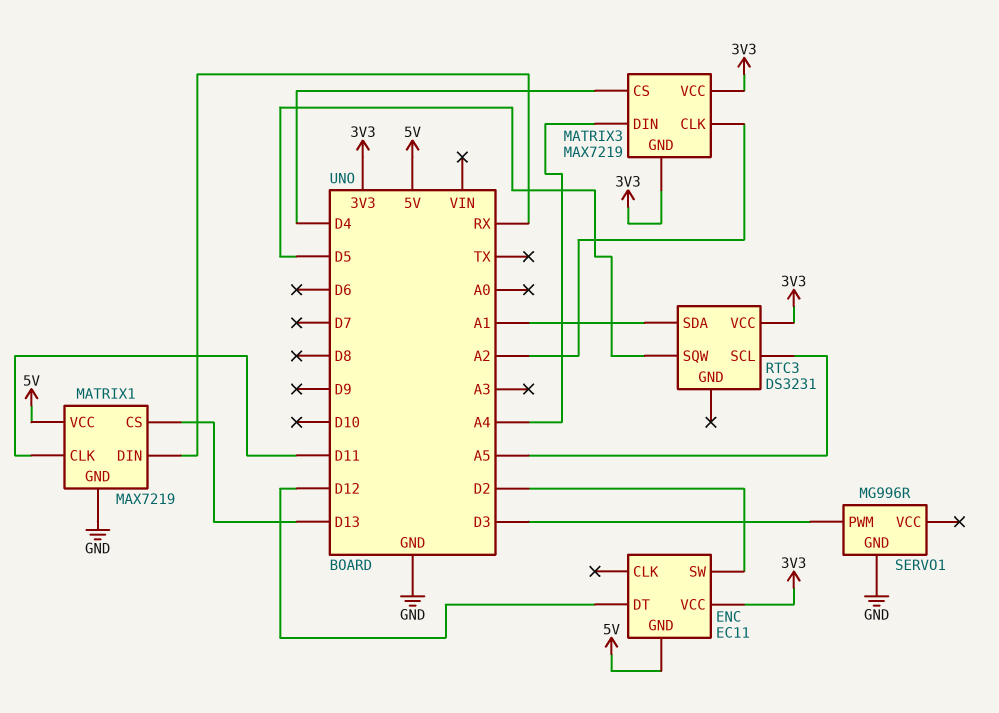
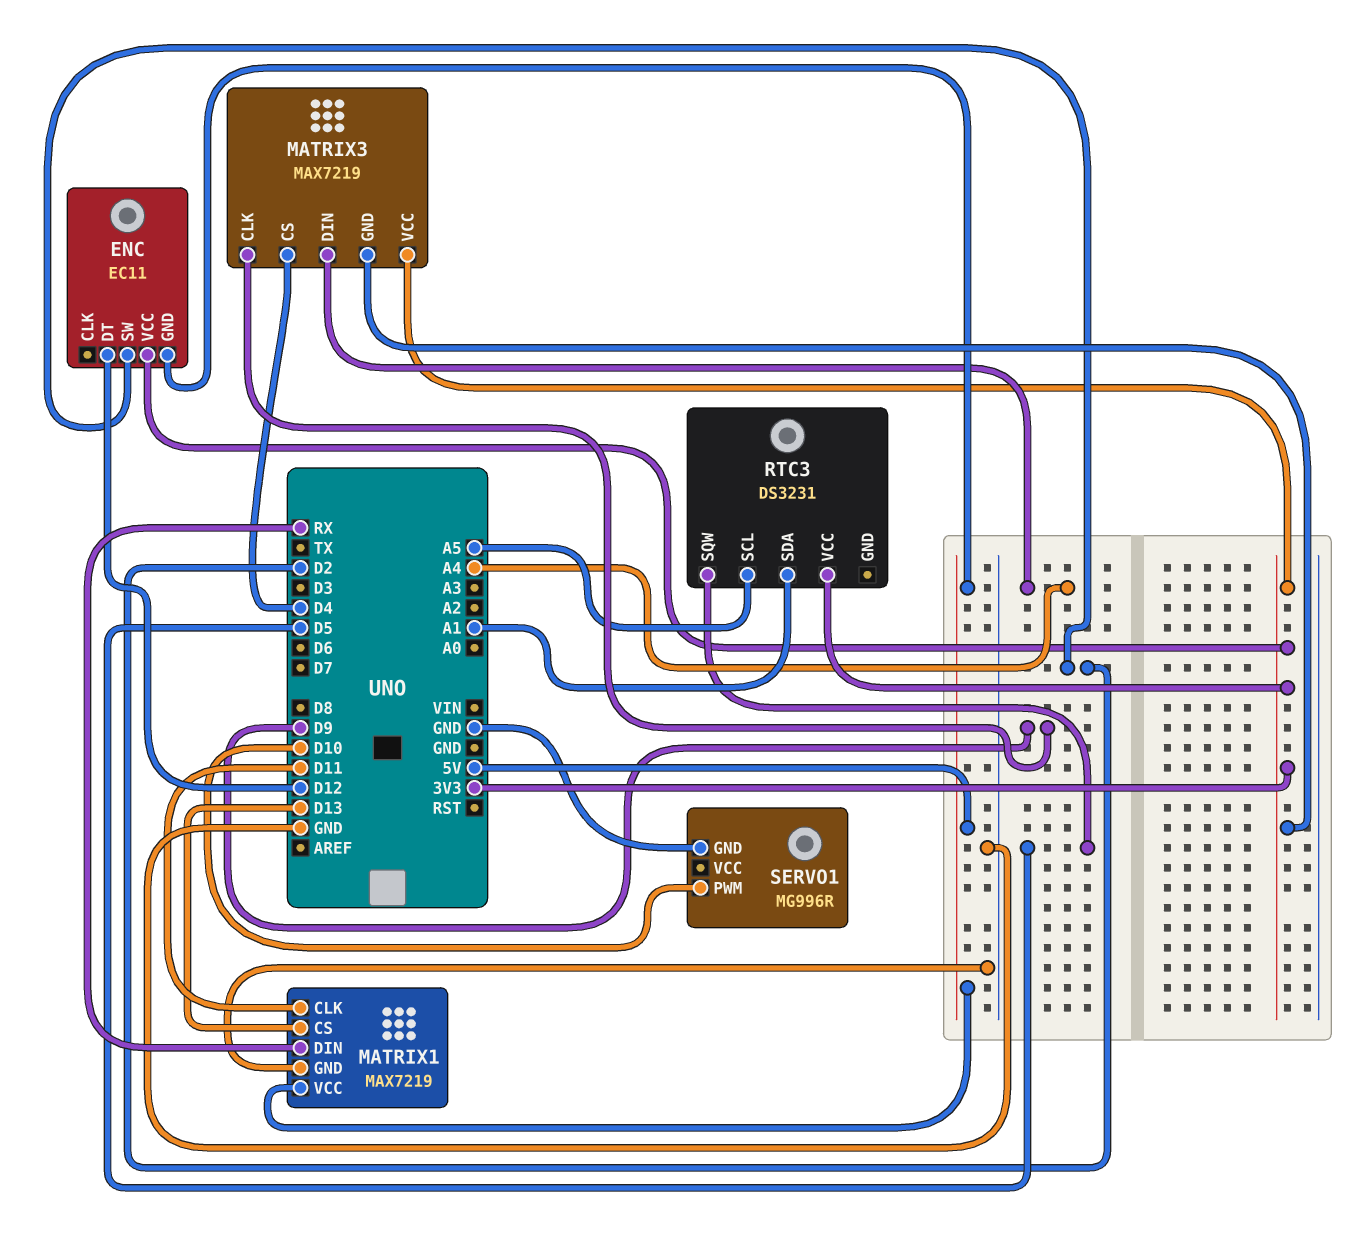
MATRIX3 pin CLK: A2 -> D9
SERVO1 pin PWM: D3 -> D10

